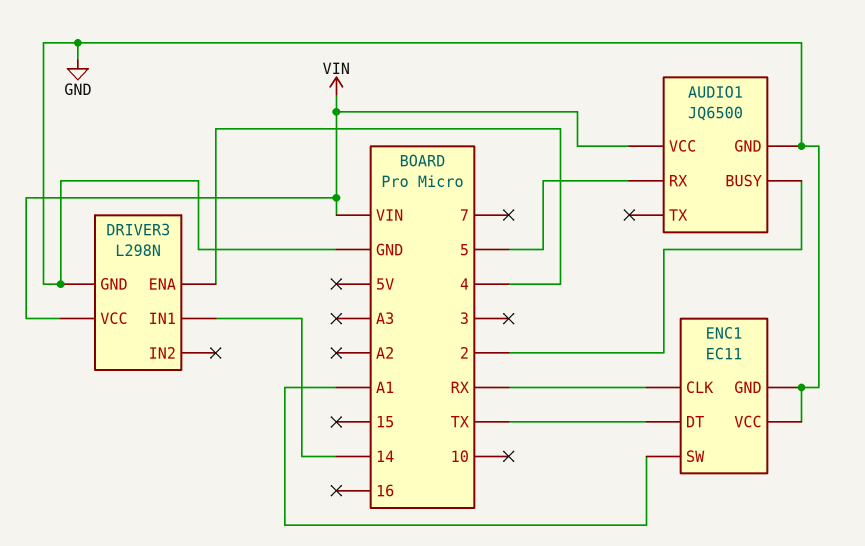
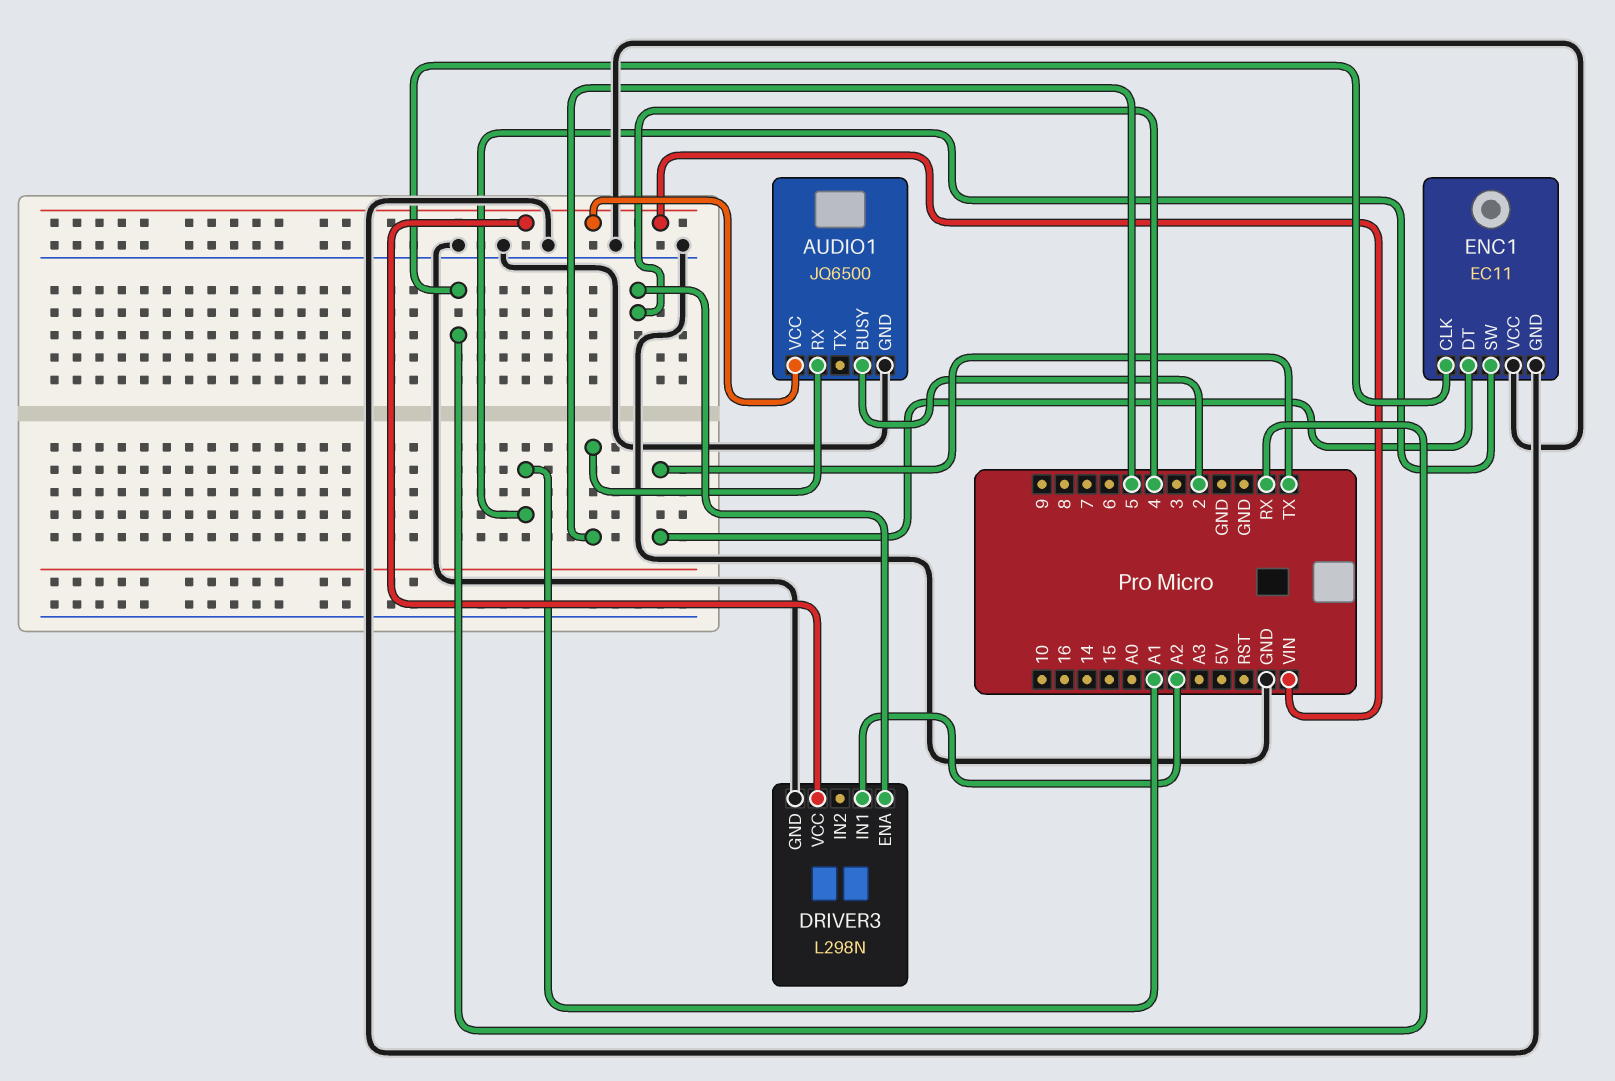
DRIVER3 pin IN1: 14 -> A2

